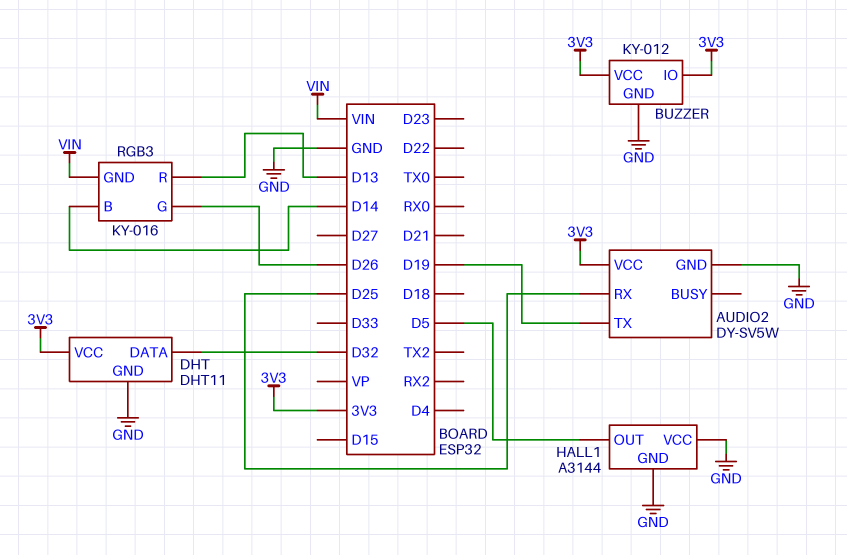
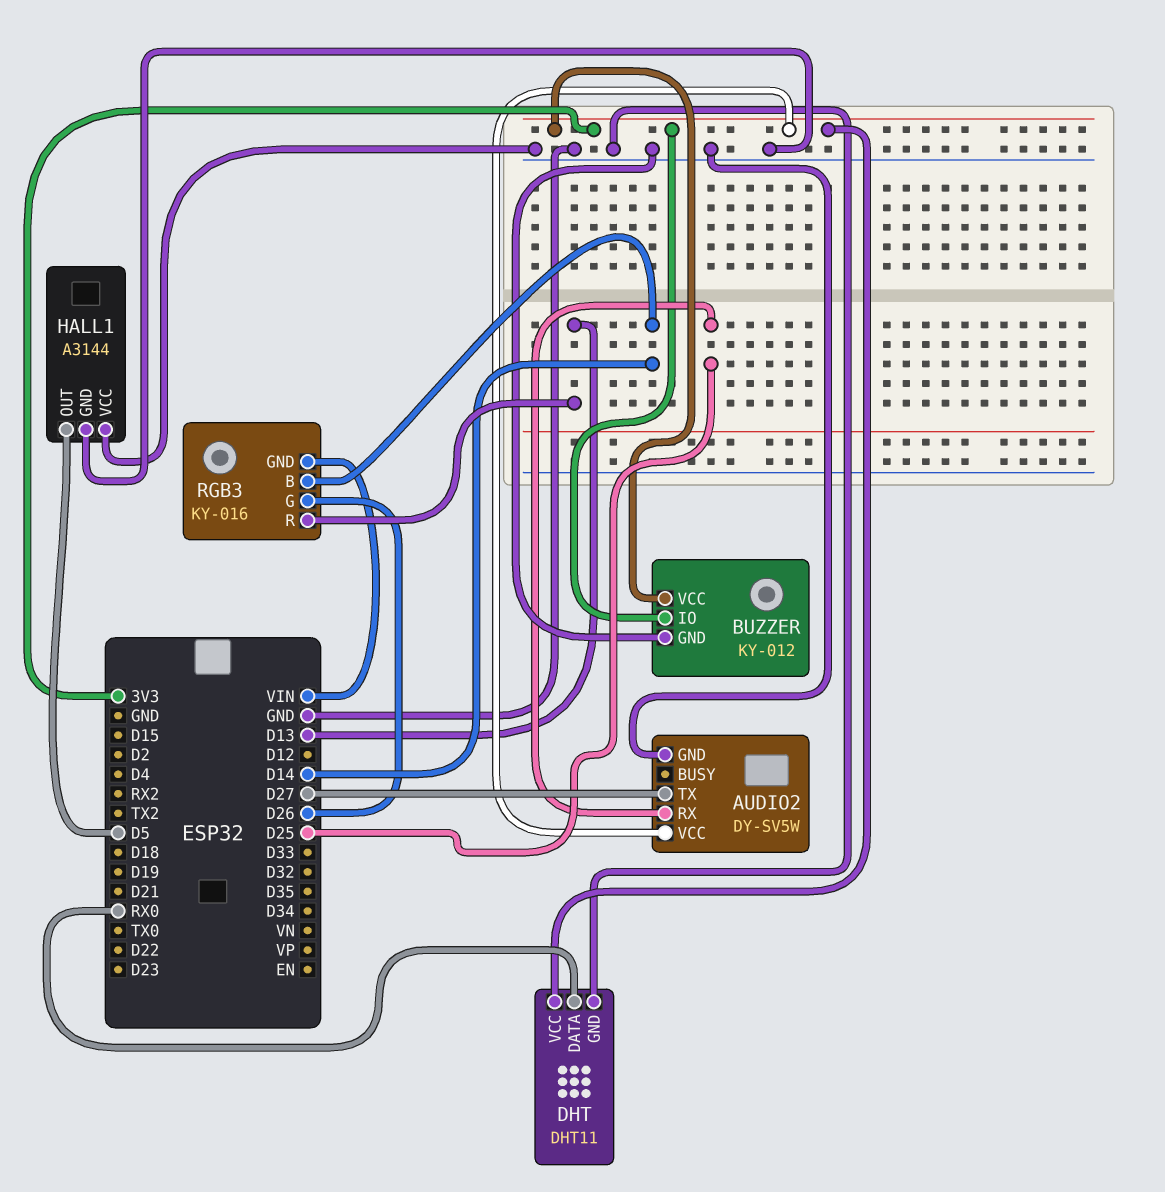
AUDIO2 pin TX: D19 -> D27
DHT pin DATA: D32 -> RX0

